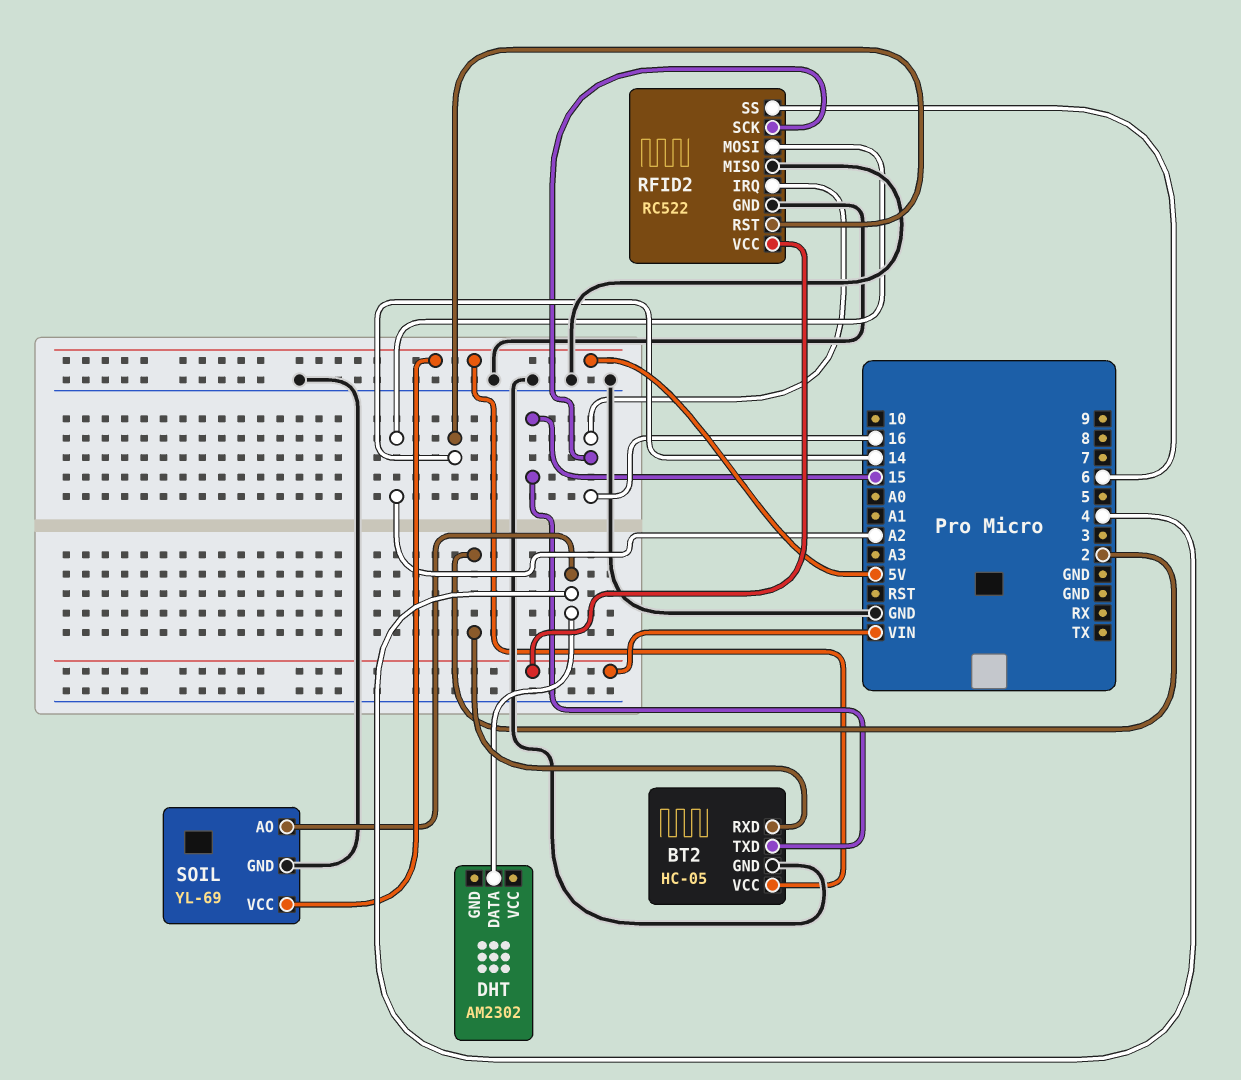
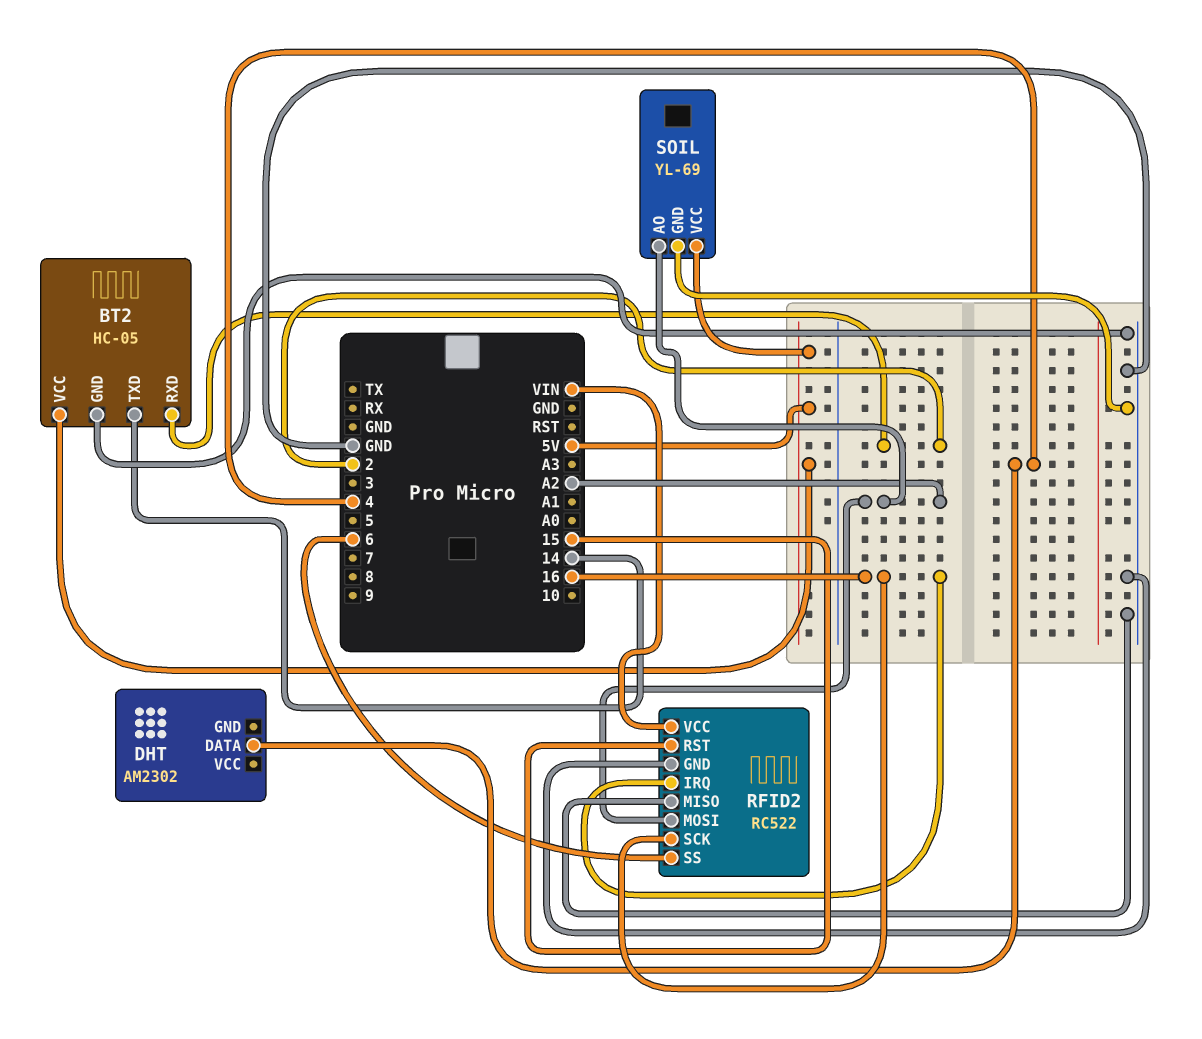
BT2 pin TXD: 15 -> 14
RFID2 pin RST: 14 -> 15
SOIL pin AO: 4 -> A2

